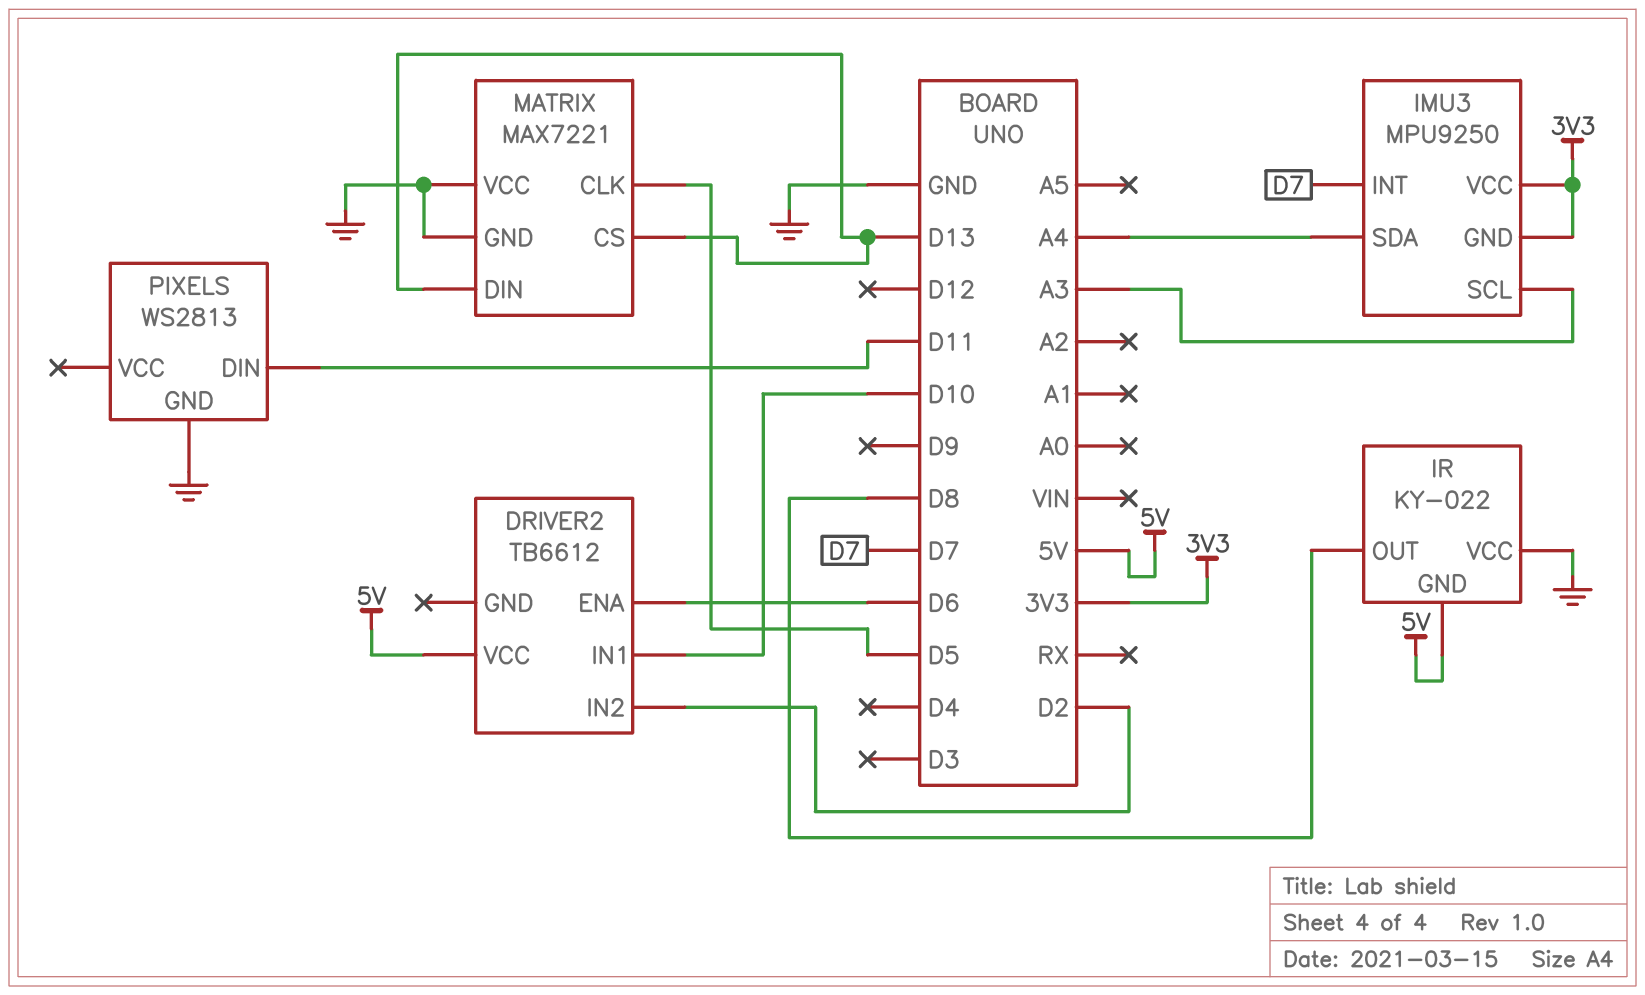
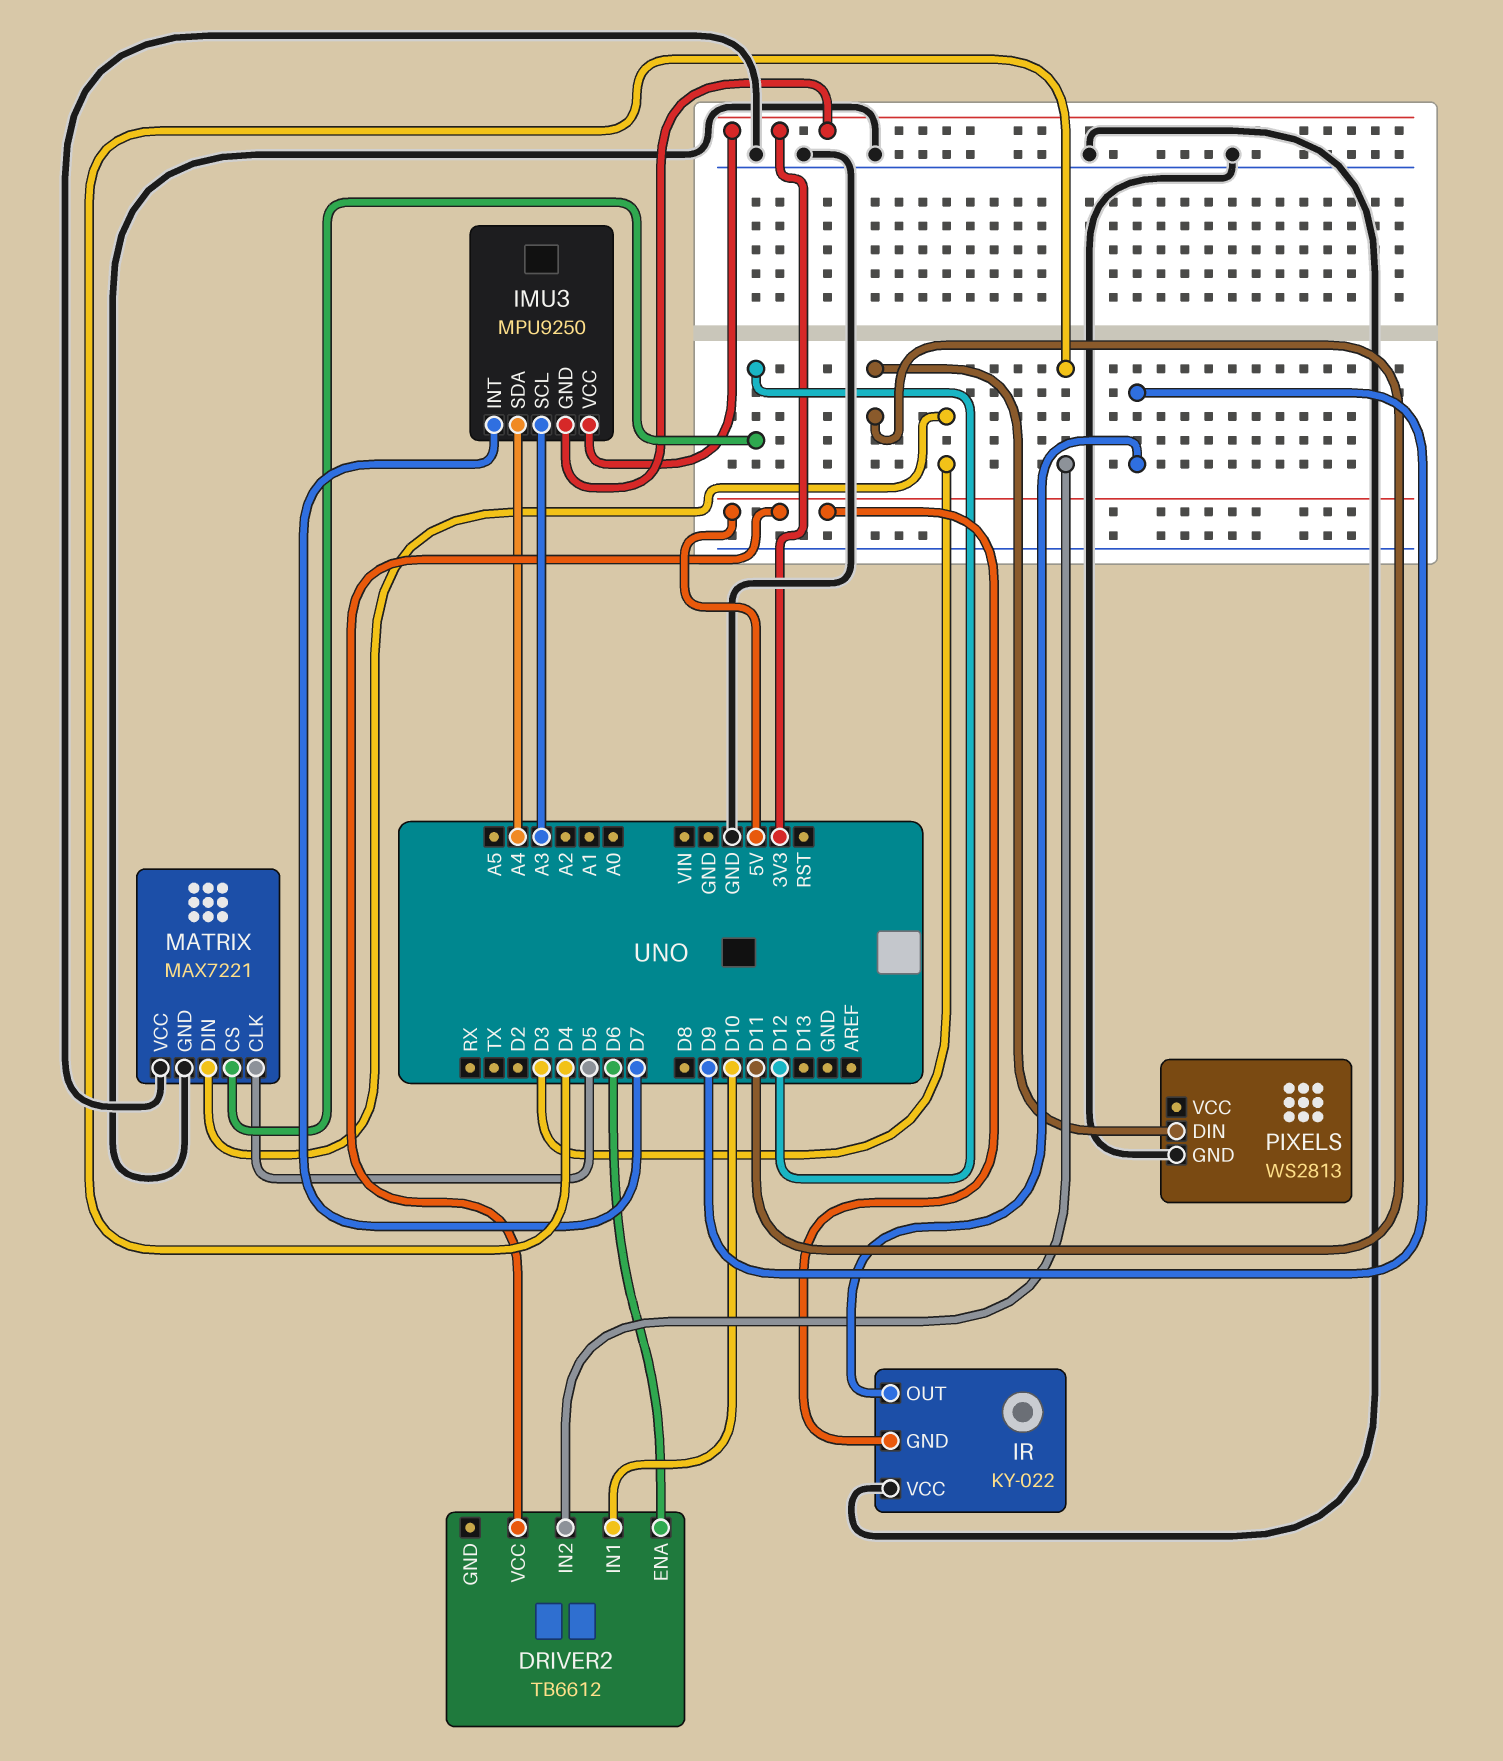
DRIVER2 pin IN2: D2 -> D4
IR pin OUT: D8 -> D9
MATRIX pin CS: D13 -> D12
MATRIX pin DIN: D13 -> D3

